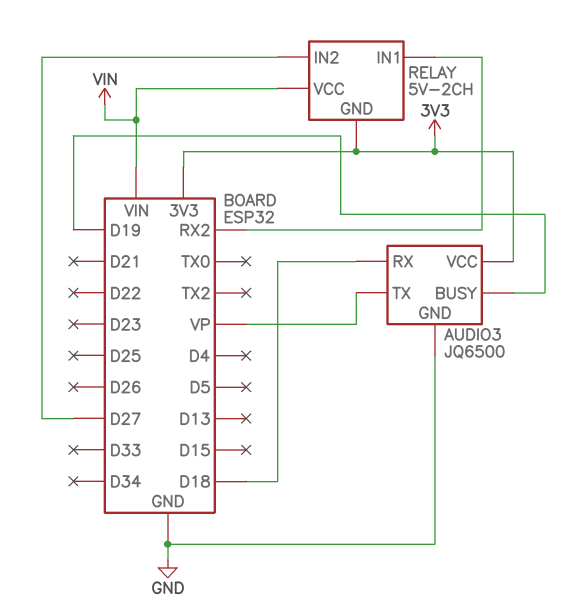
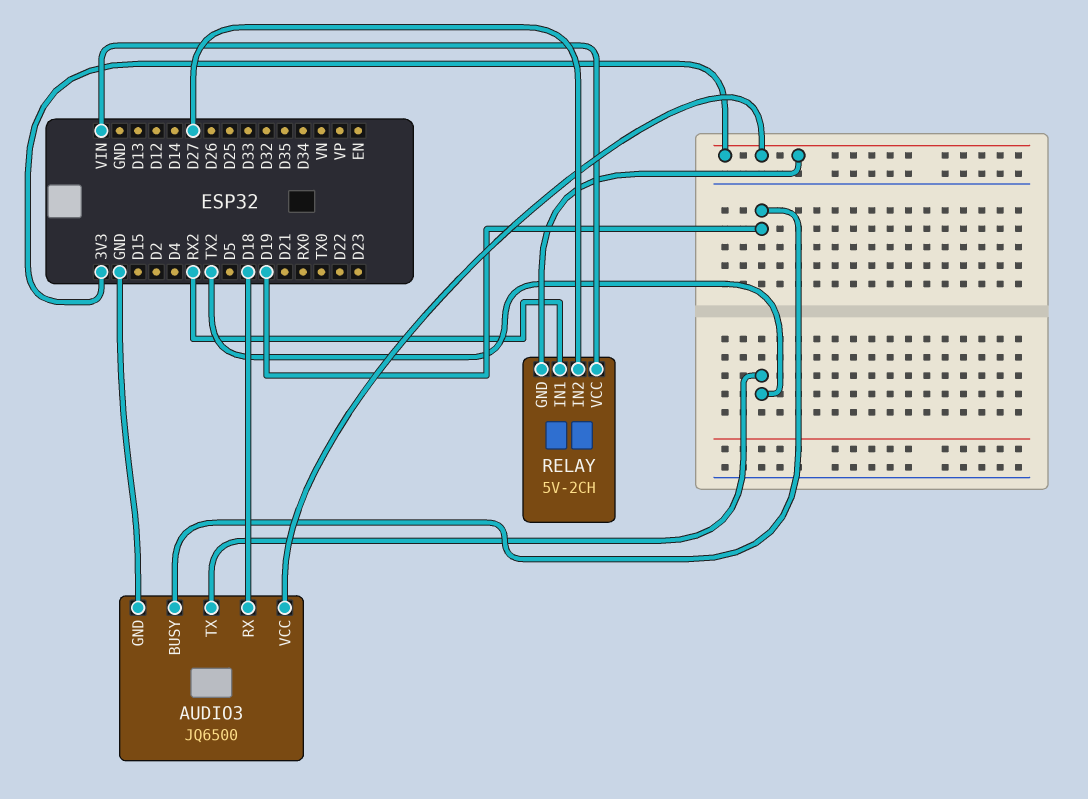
AUDIO3 pin TX: VP -> TX2

